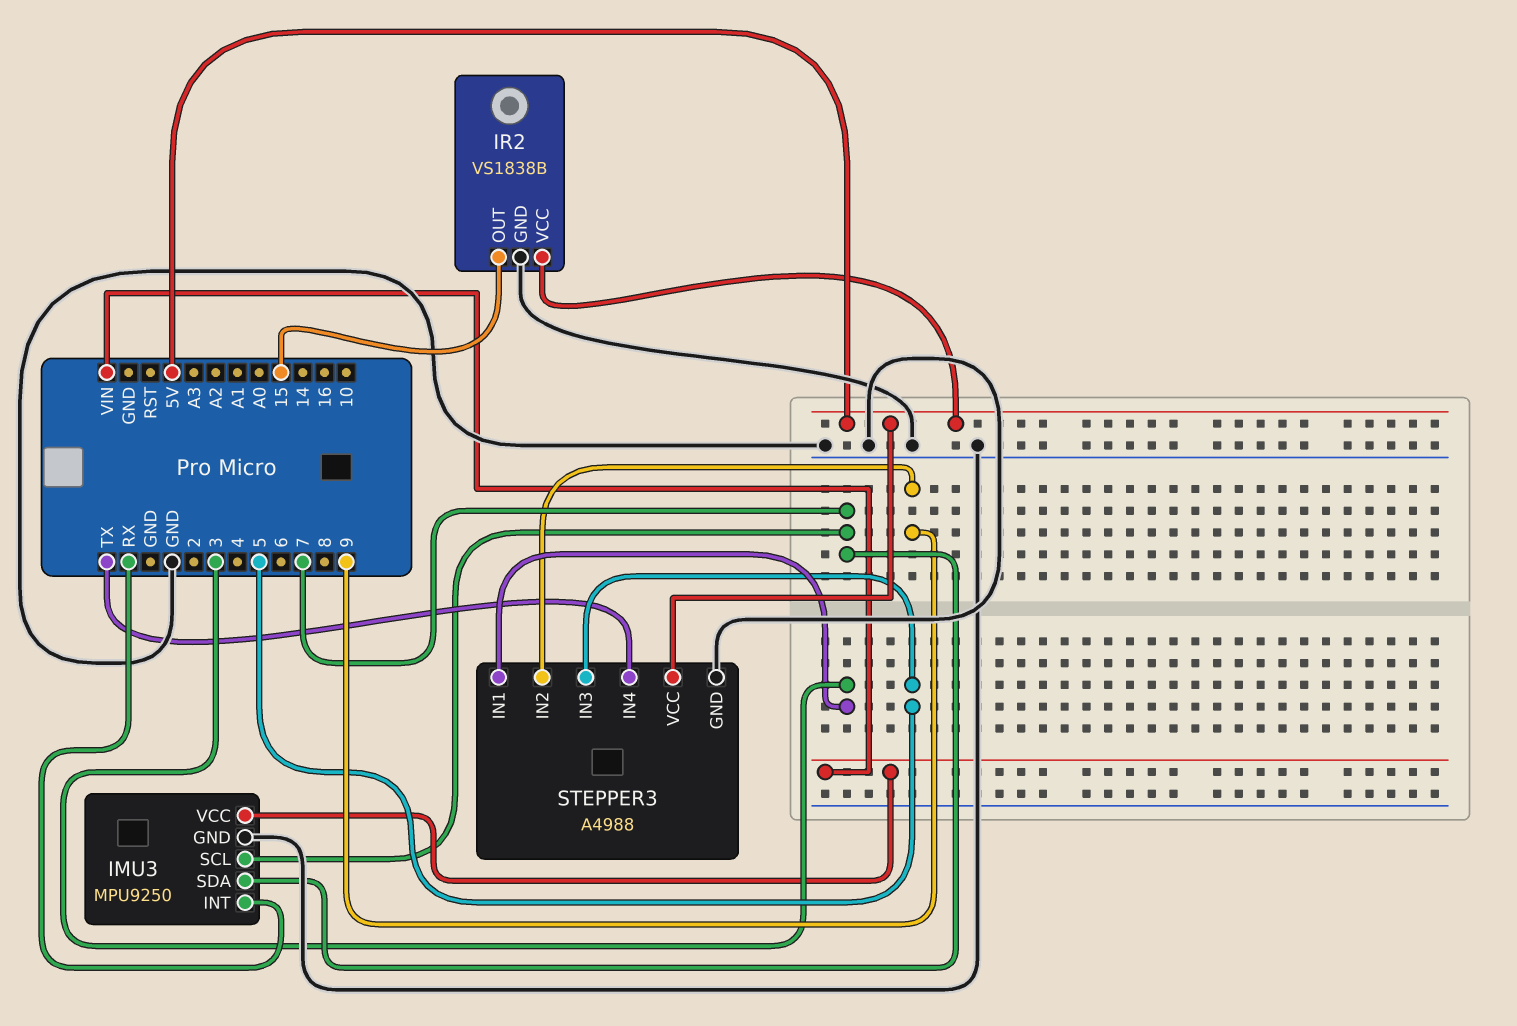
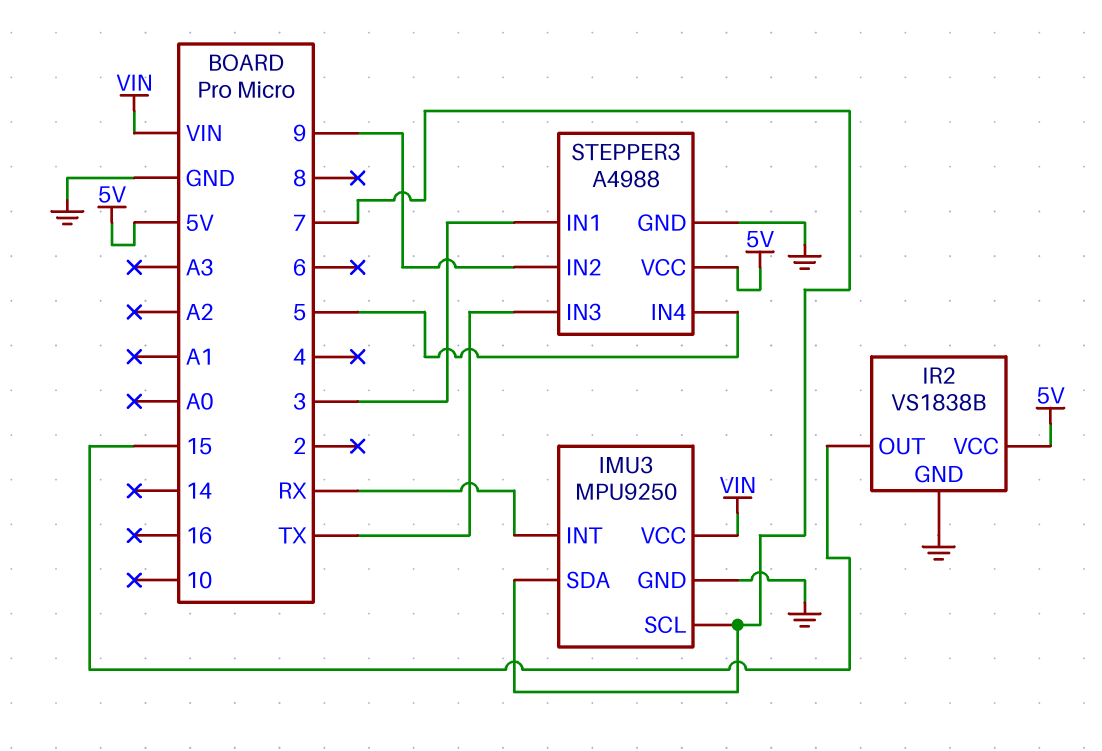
STEPPER3 pin IN3: 5 -> TX
STEPPER3 pin IN4: TX -> 5

